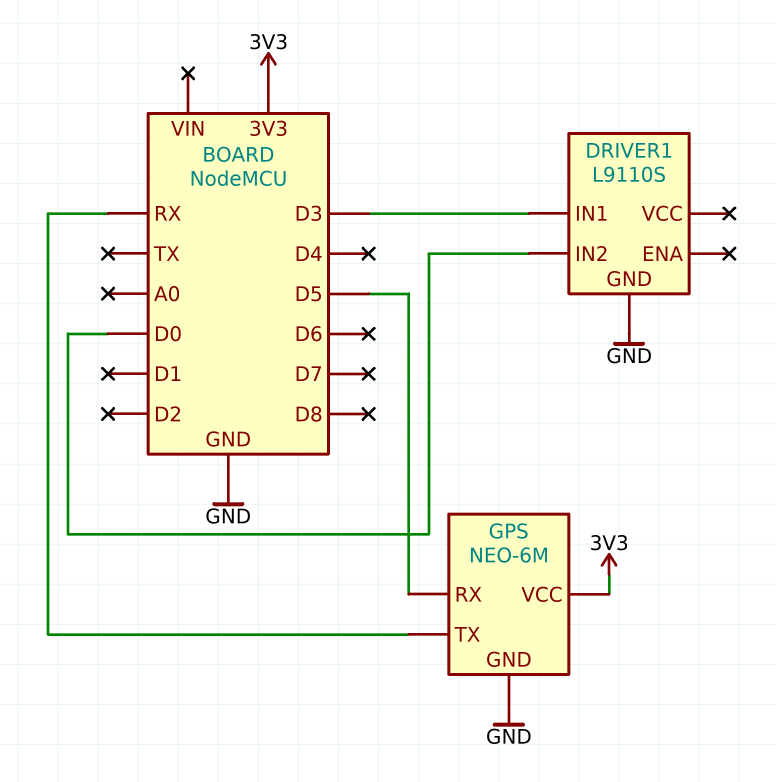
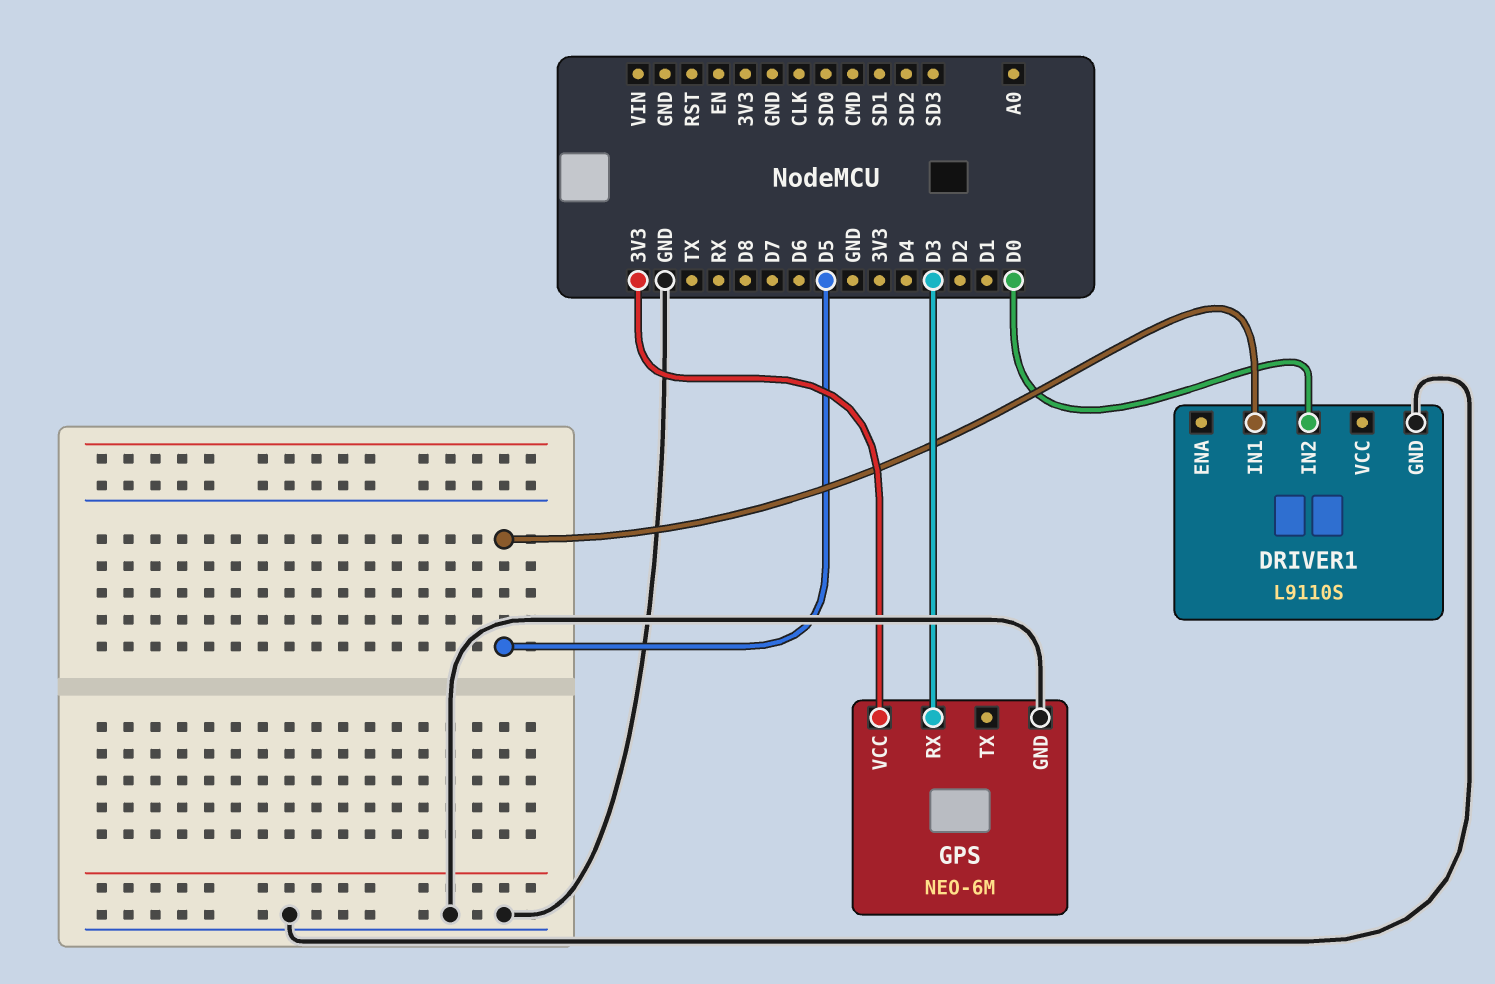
DRIVER1 pin IN1: D3 -> D5
GPS pin RX: D5 -> D3
GPS pin TX: RX -> none

